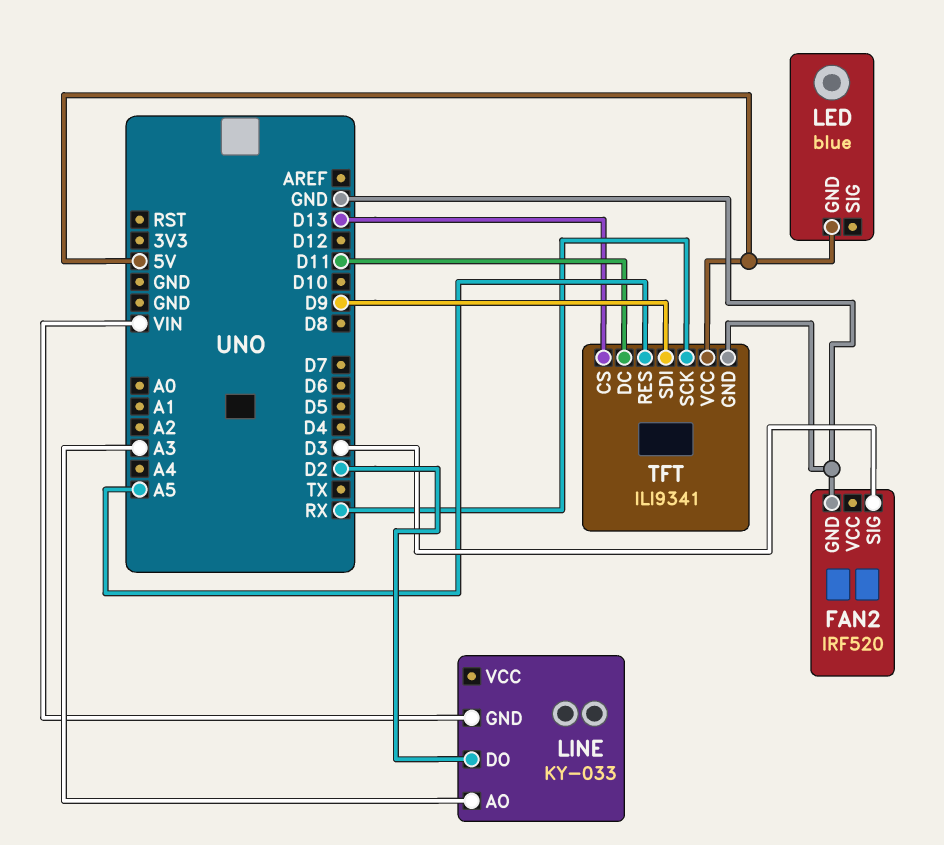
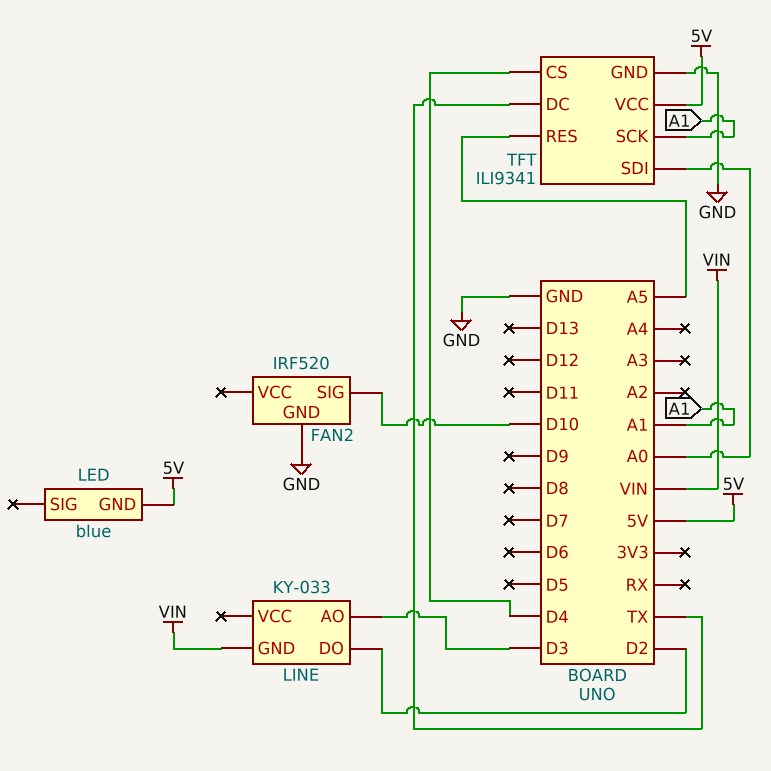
FAN2 pin SIG: D3 -> D10
LINE pin AO: A3 -> D3
TFT pin CS: D13 -> D4
TFT pin DC: D11 -> TX
TFT pin SCK: RX -> A1
TFT pin SDI: D9 -> A0

